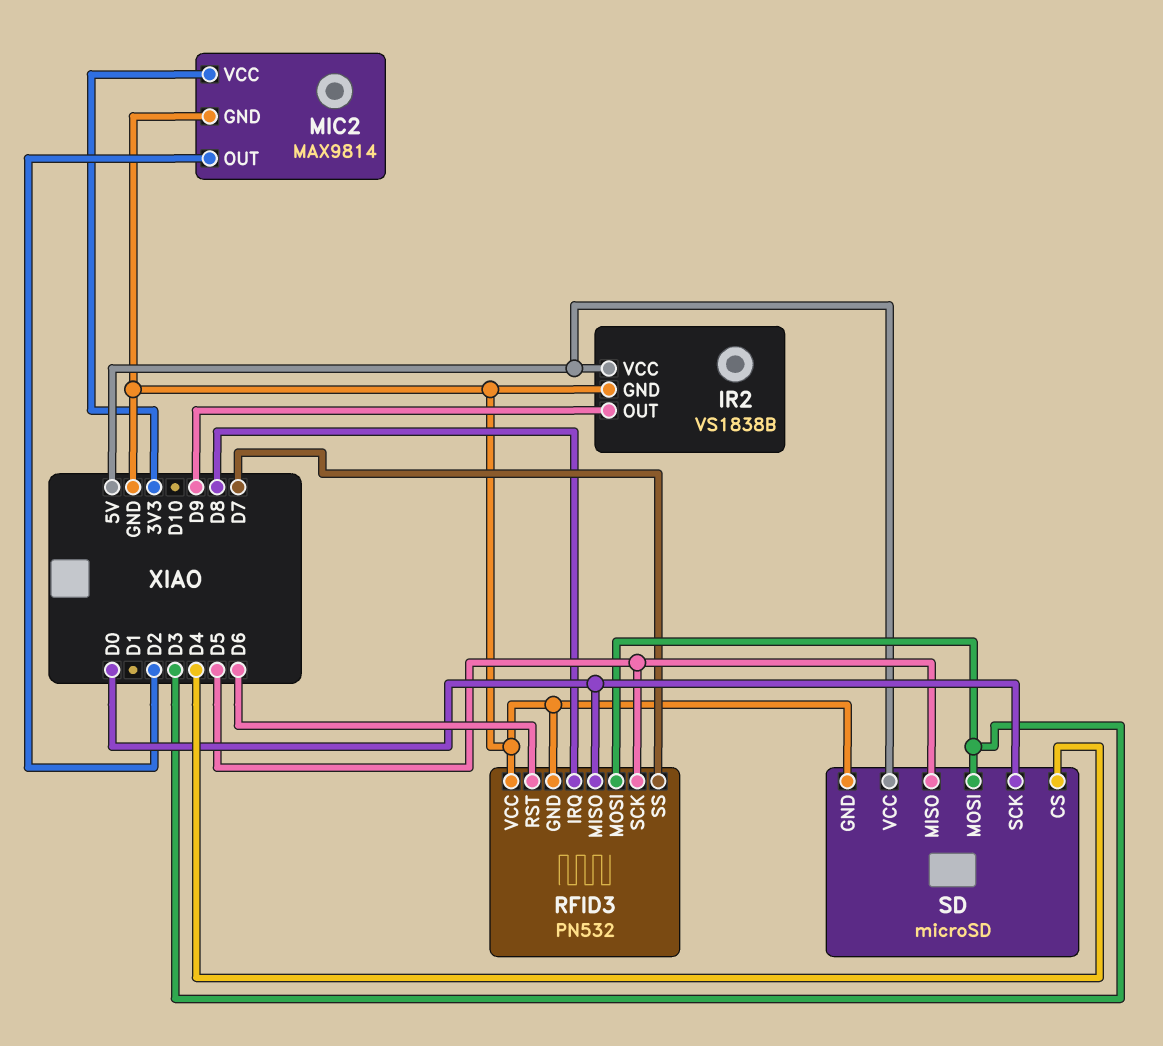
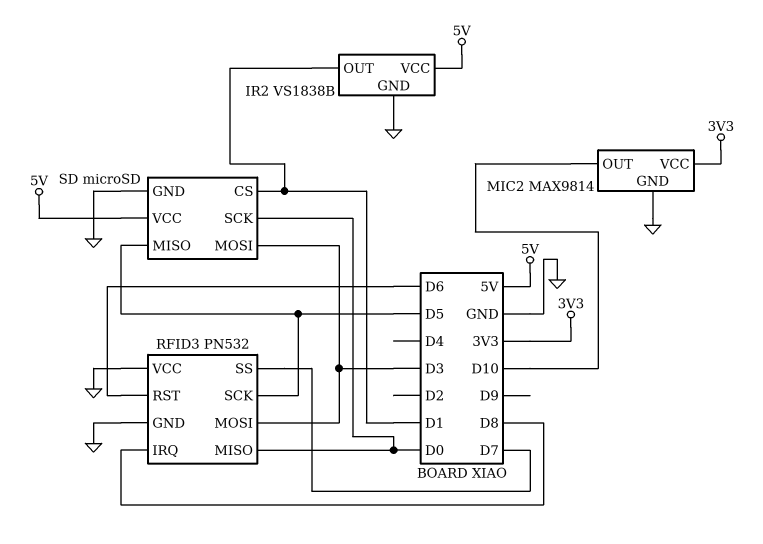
IR2 pin OUT: D9 -> D1
MIC2 pin OUT: D2 -> D10
SD pin CS: D4 -> D1

